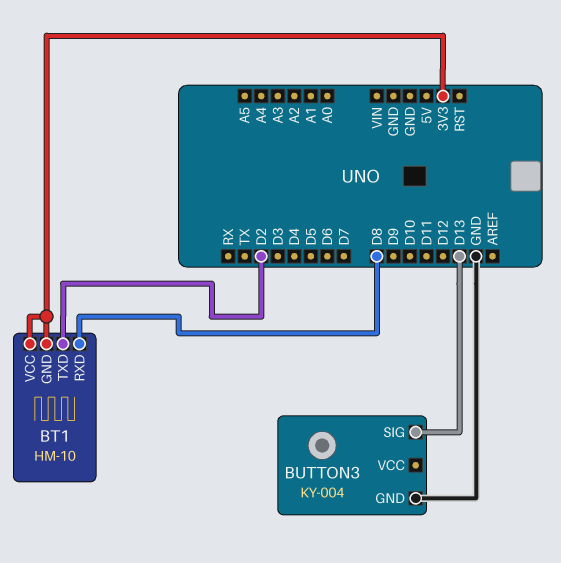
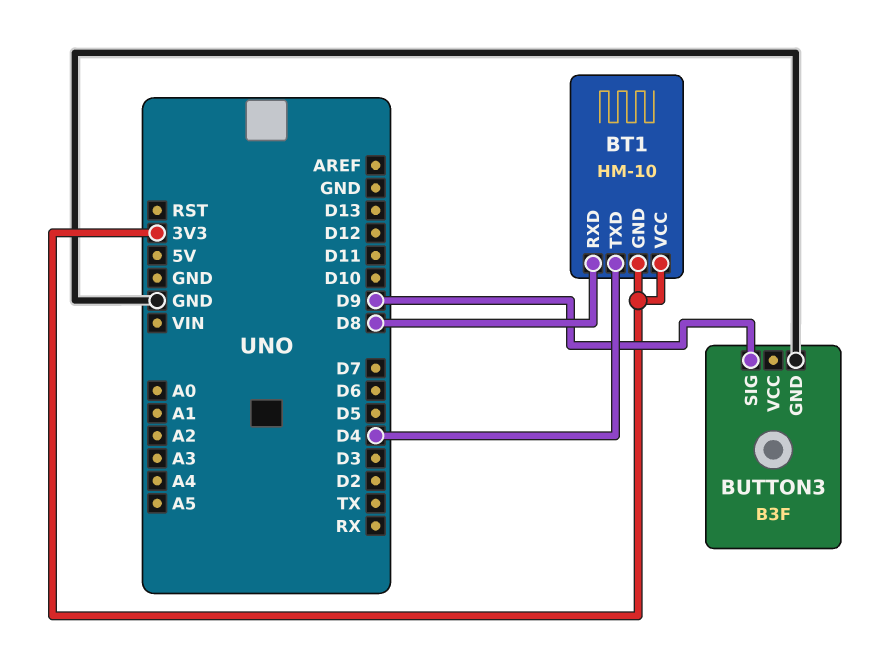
BT1 pin TXD: D2 -> D4
BUTTON3: KY-004 -> B3F
BUTTON3 pin SIG: D13 -> D9

